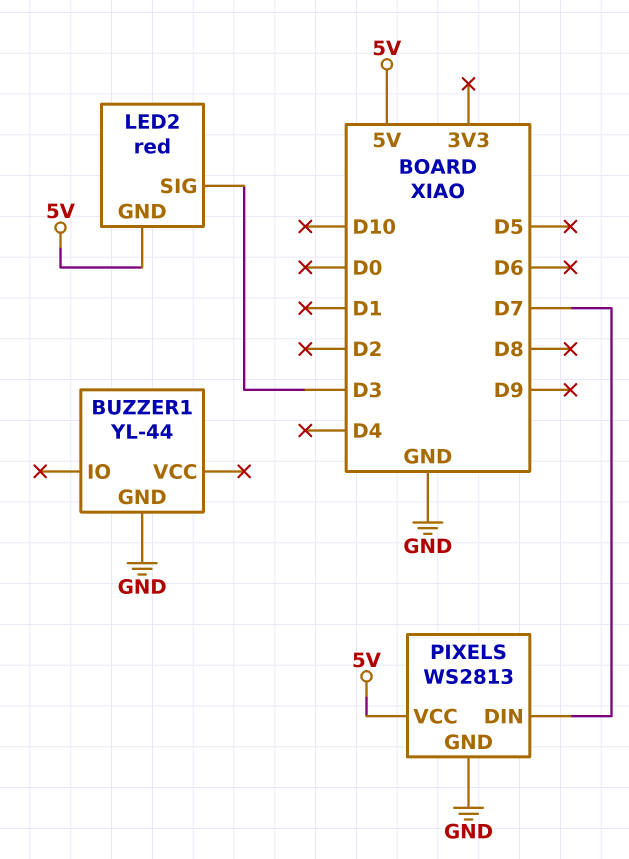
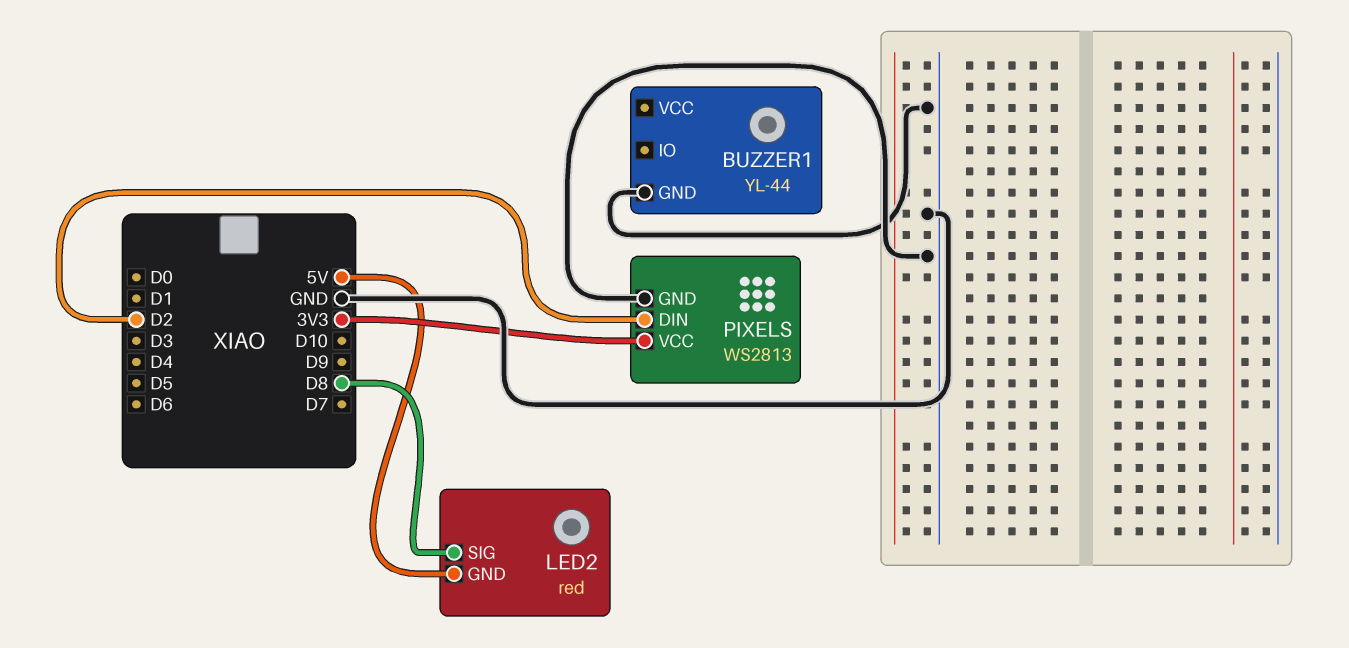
LED2 pin SIG: D3 -> D8
PIXELS pin DIN: D7 -> D2
PIXELS pin VCC: 5V -> 3V3

